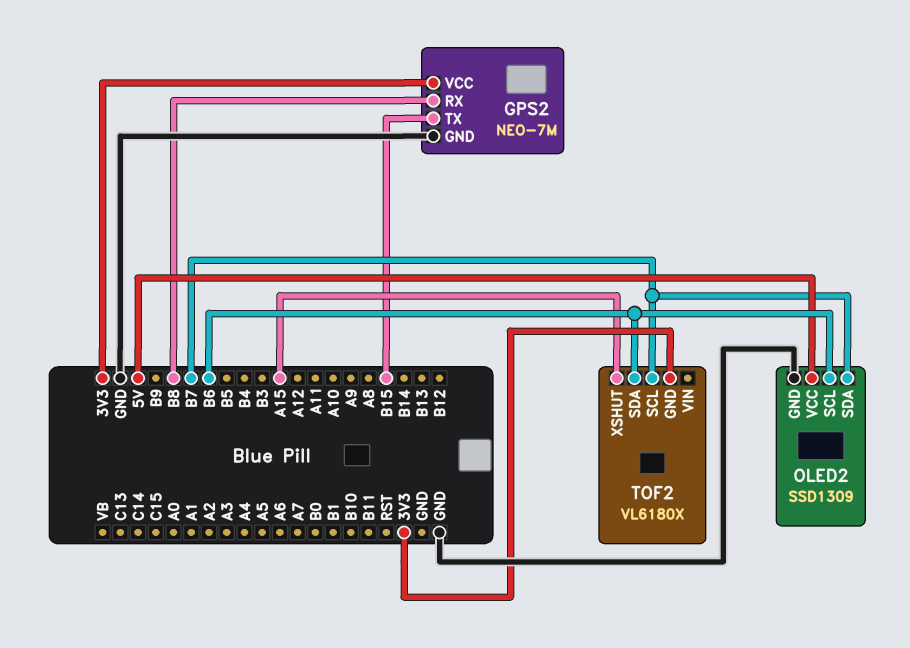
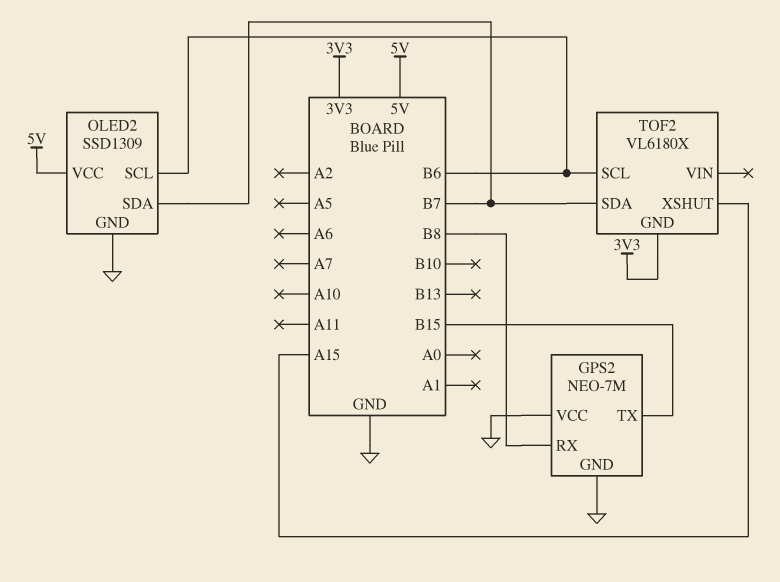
GPS2 pin VCC: 3V3 -> GND
TOF2 pin SCL: B7 -> B6
TOF2 pin SDA: B6 -> B7

